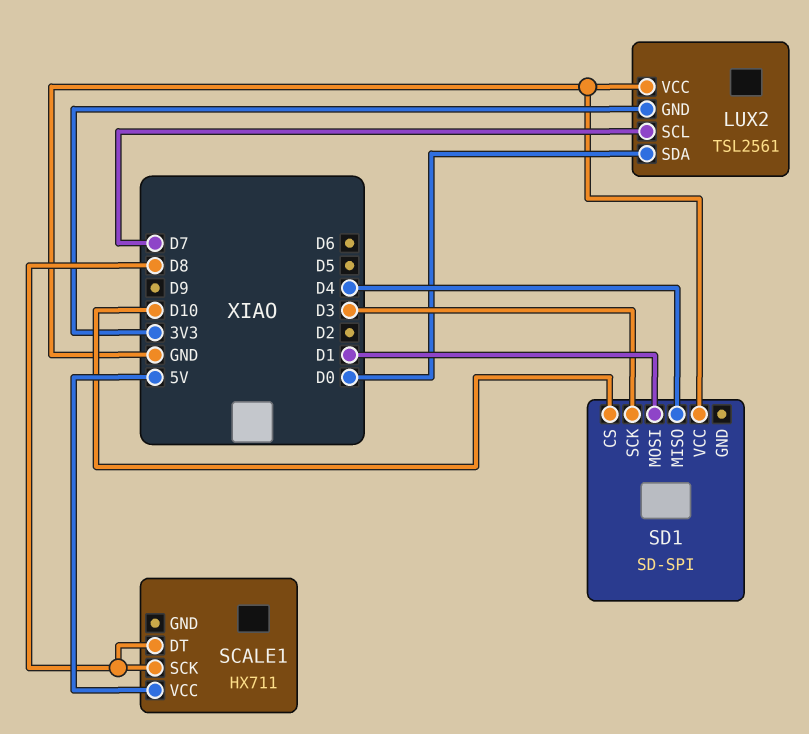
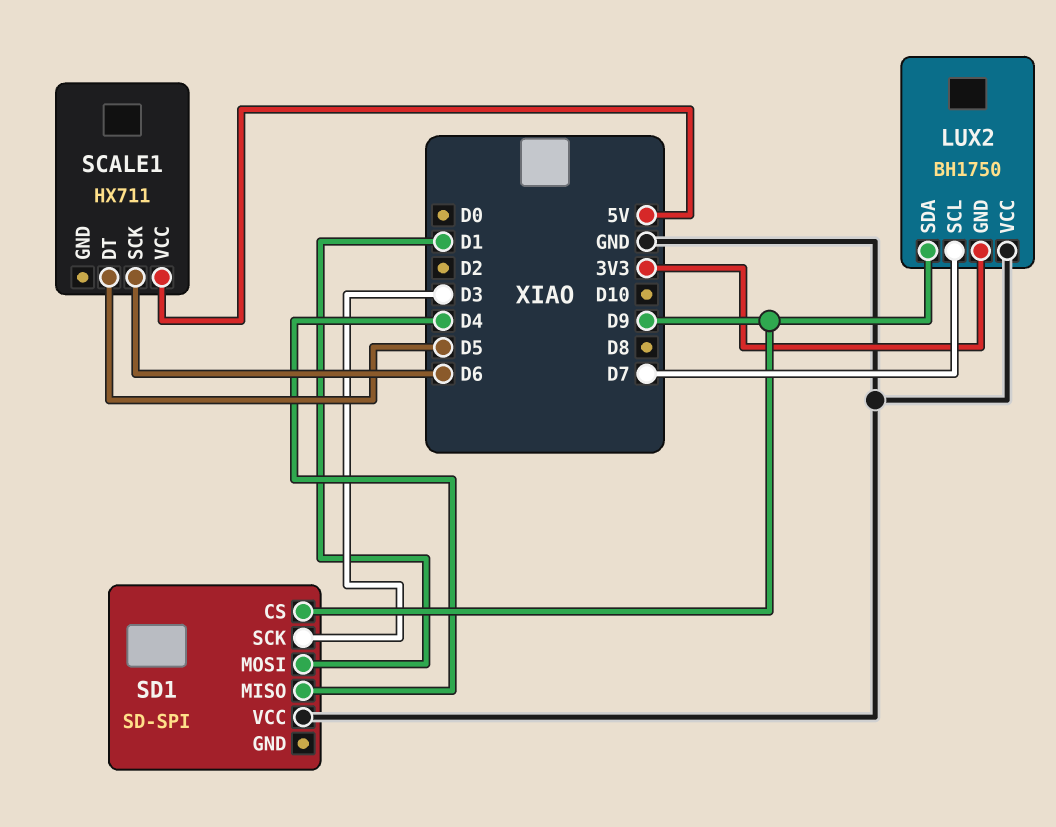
LUX2: TSL2561 -> BH1750
LUX2 pin SDA: D0 -> D9
SCALE1 pin DT: D8 -> D5
SCALE1 pin SCK: D8 -> D6
SD1 pin CS: D10 -> D9

